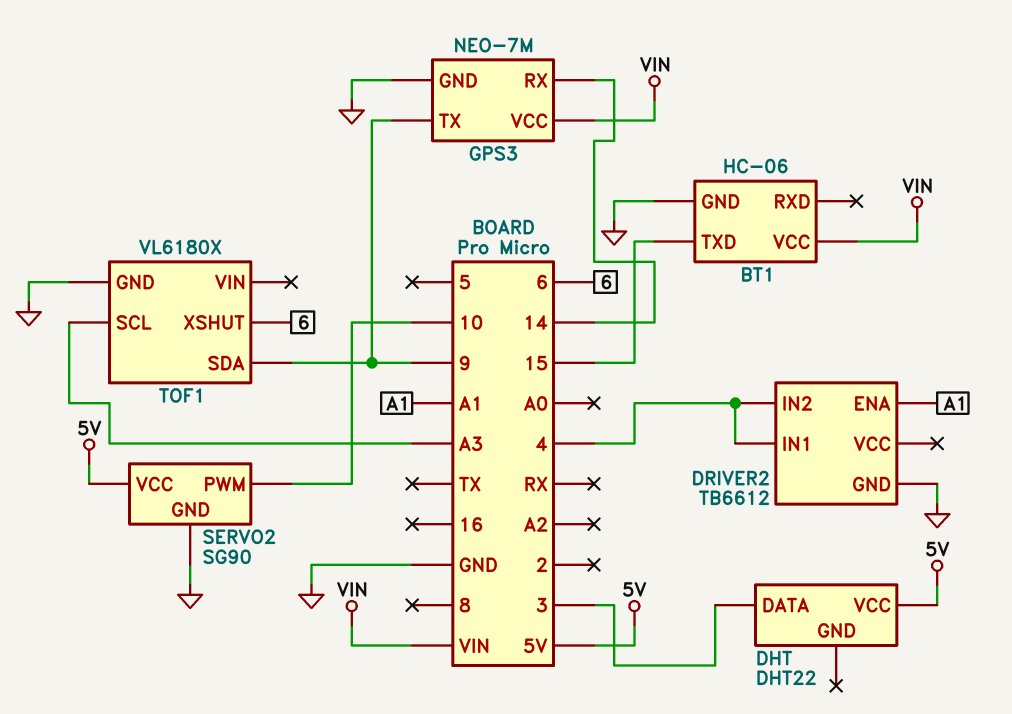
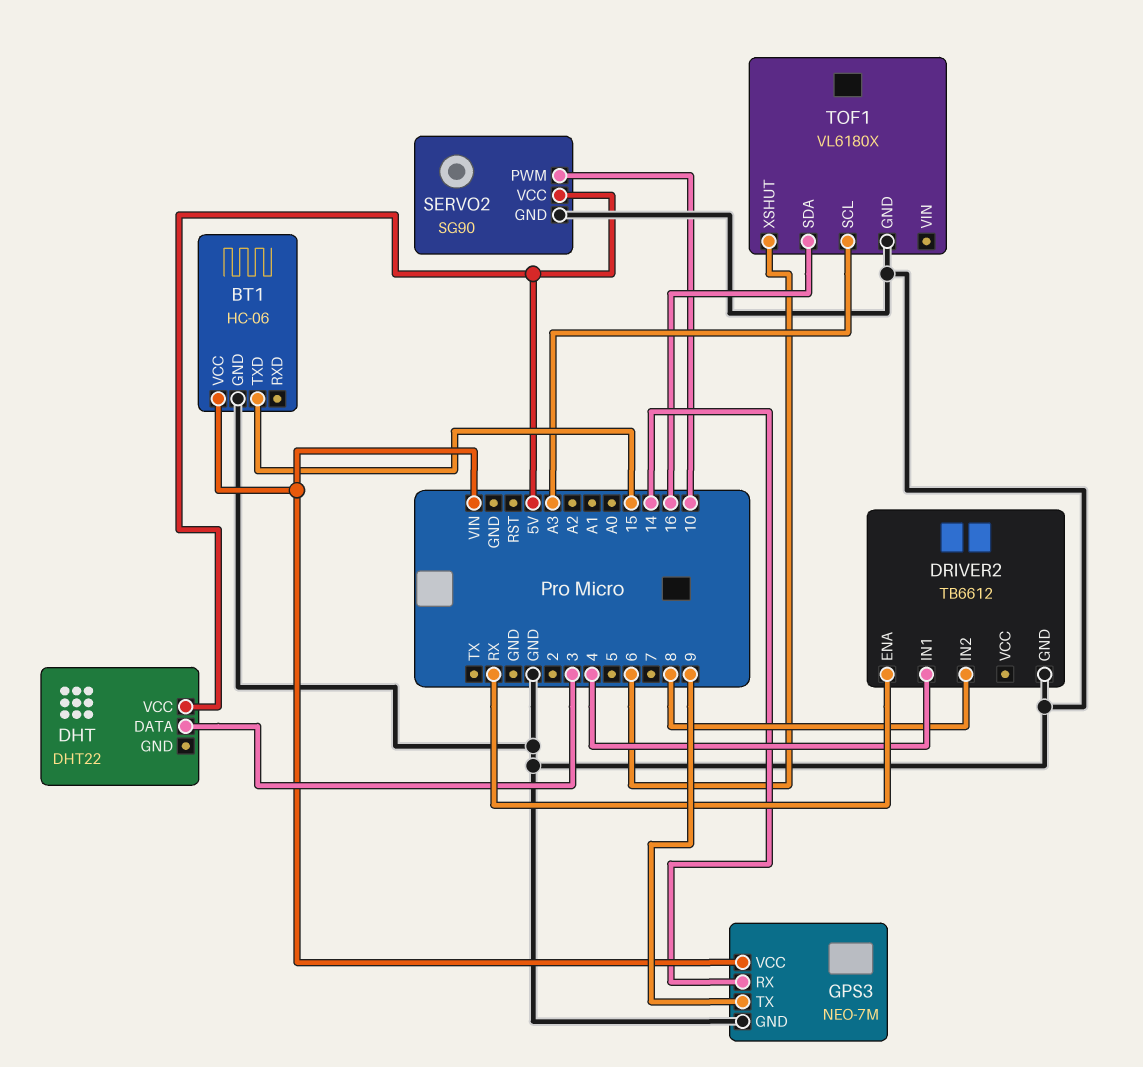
DRIVER2 pin ENA: A1 -> RX
DRIVER2 pin IN2: 4 -> 8
TOF1 pin SDA: 9 -> 16

